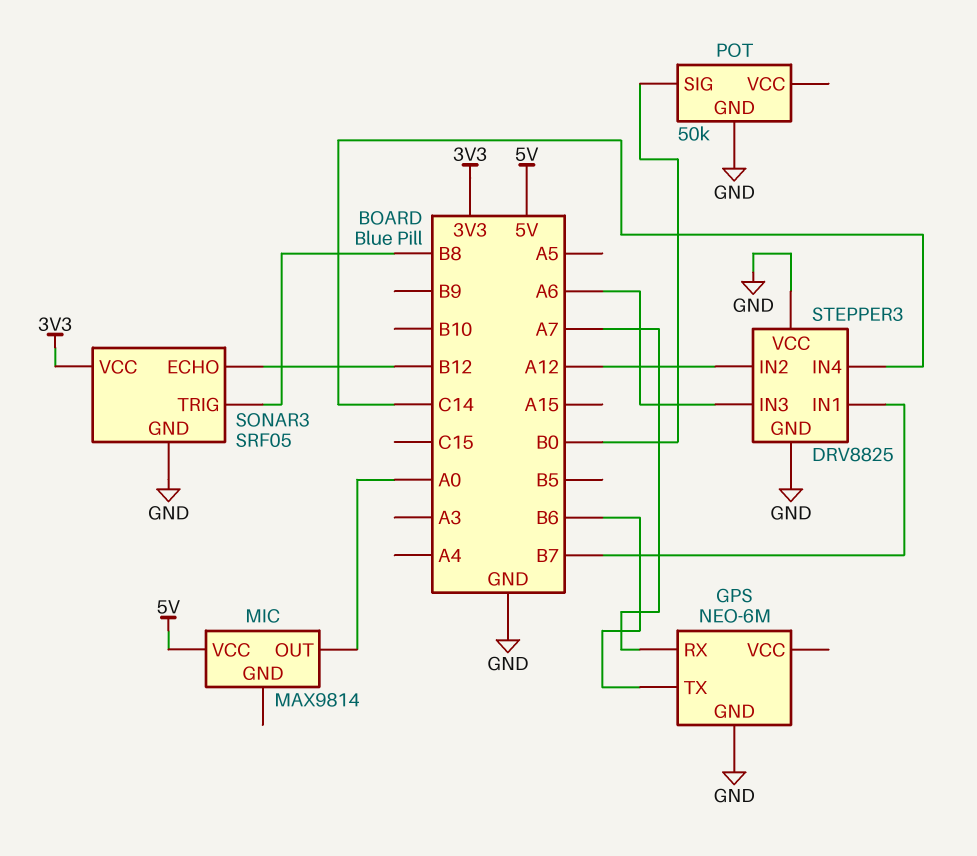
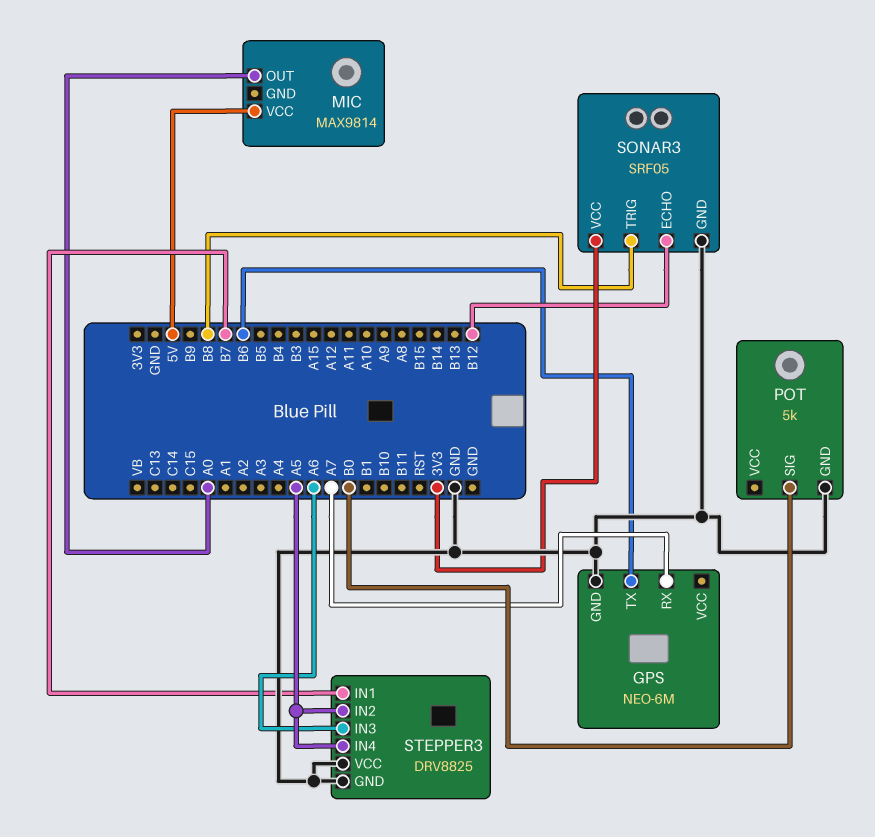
POT: 50k -> 5k
STEPPER3 pin IN2: A12 -> A5
STEPPER3 pin IN4: C14 -> A5

